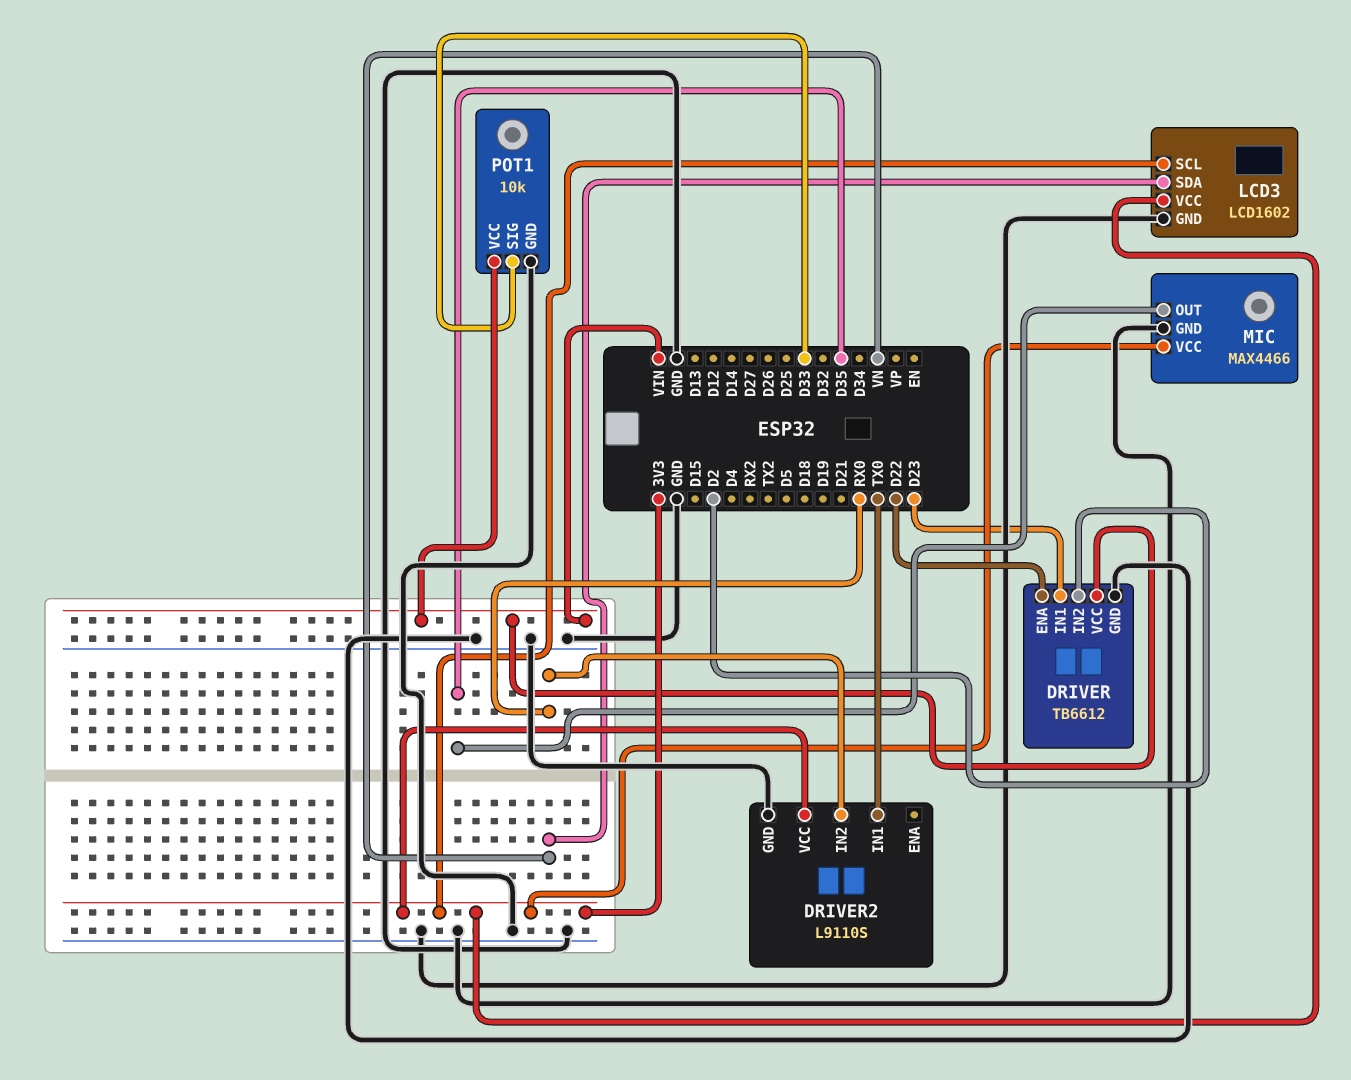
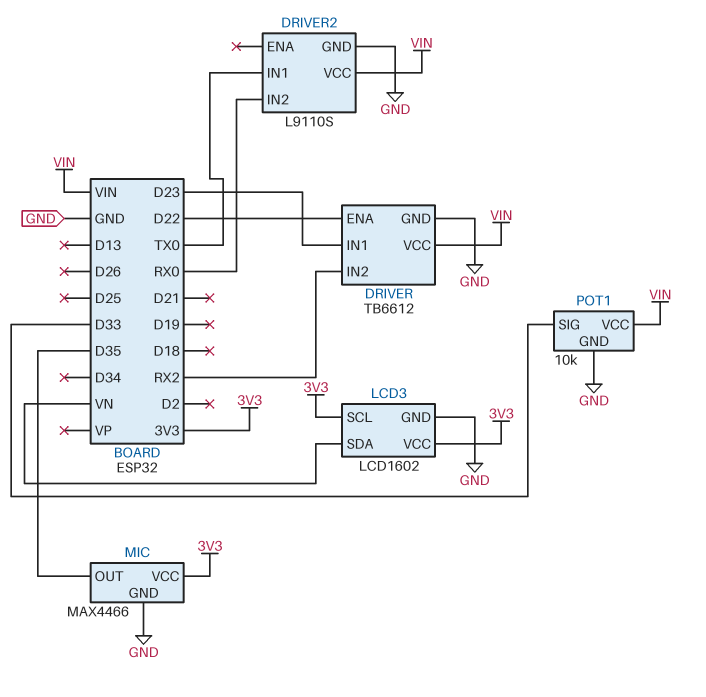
DRIVER pin IN2: D2 -> RX2
DRIVER2 pin VCC: 3V3 -> VIN

